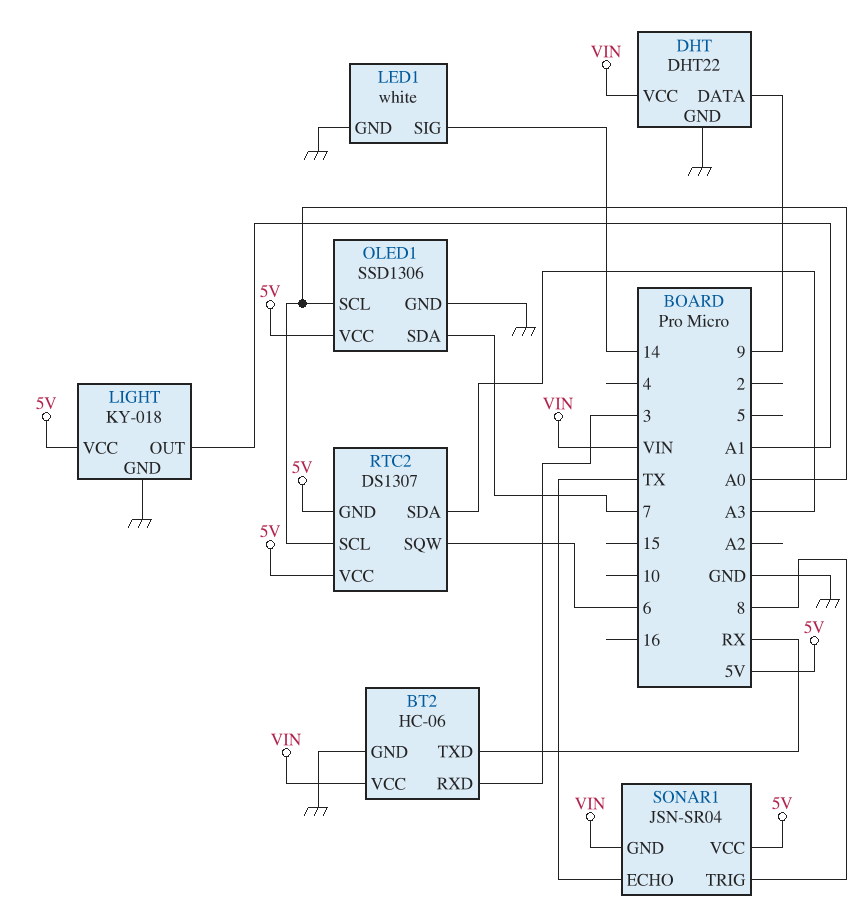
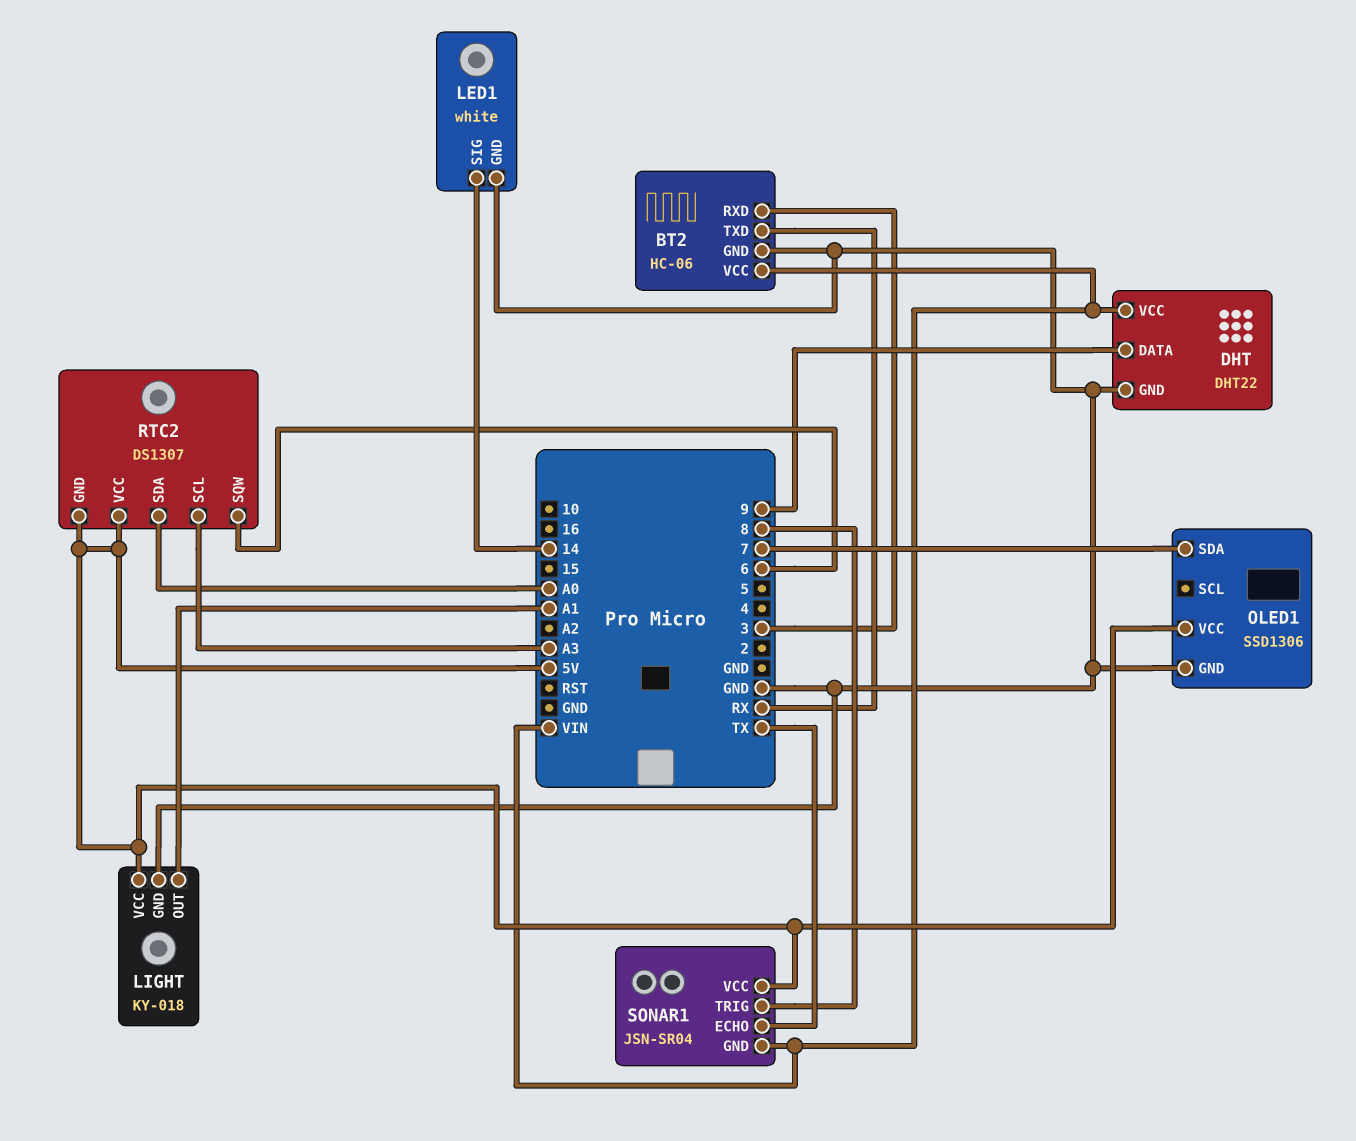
OLED1 pin SCL: A0 -> none
RTC2 pin SCL: A0 -> A3
RTC2 pin SDA: A3 -> A0

